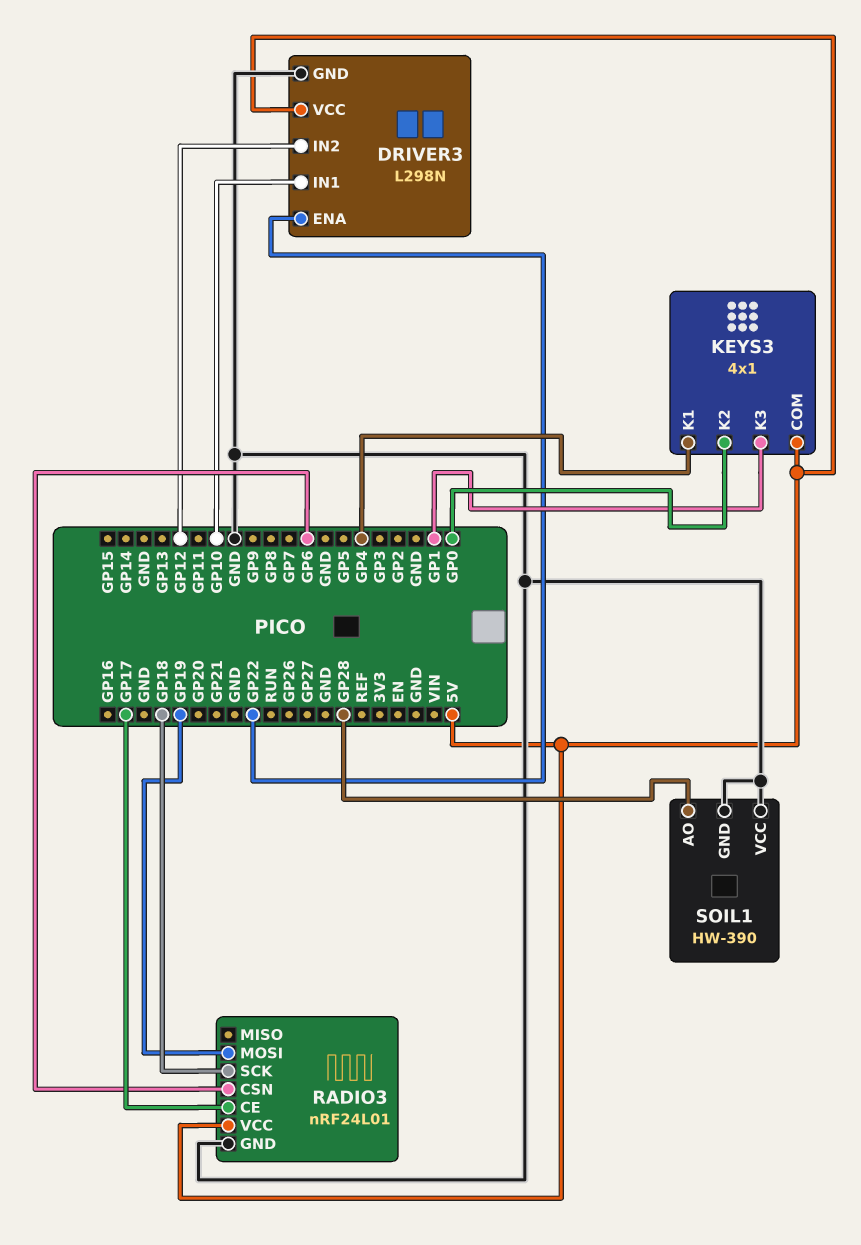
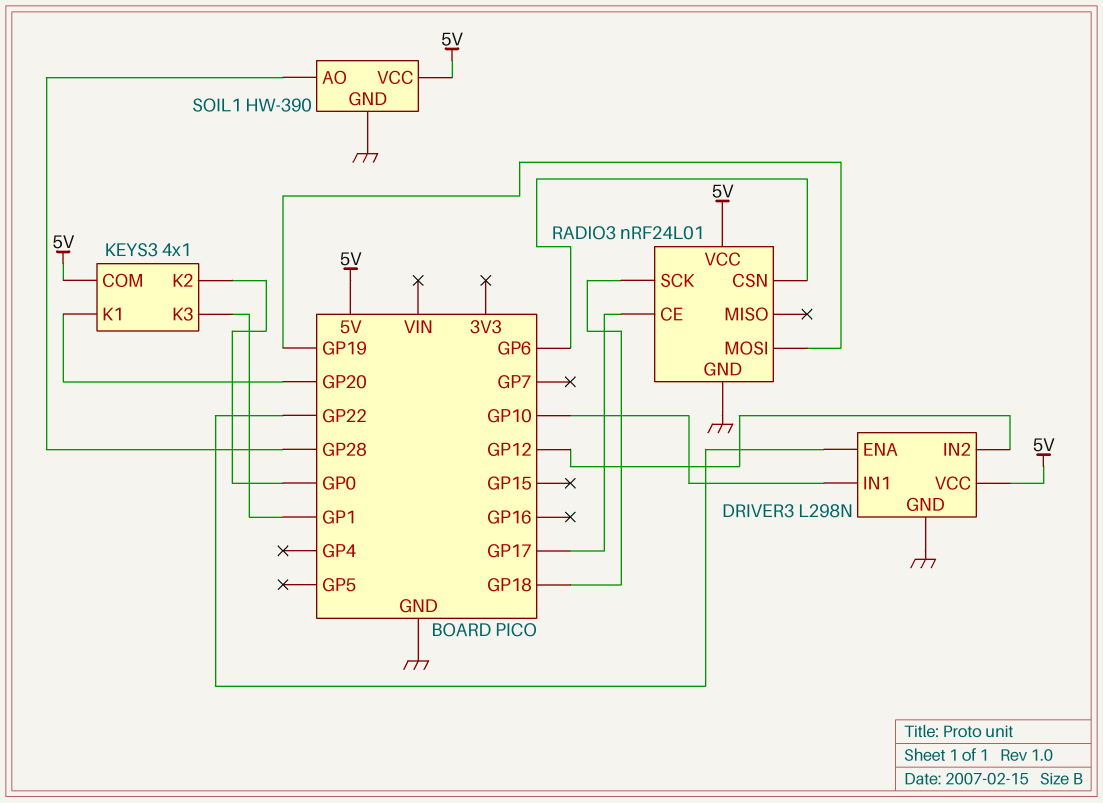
KEYS3 pin K1: GP4 -> GP20
SOIL1 pin VCC: GND -> 5V

